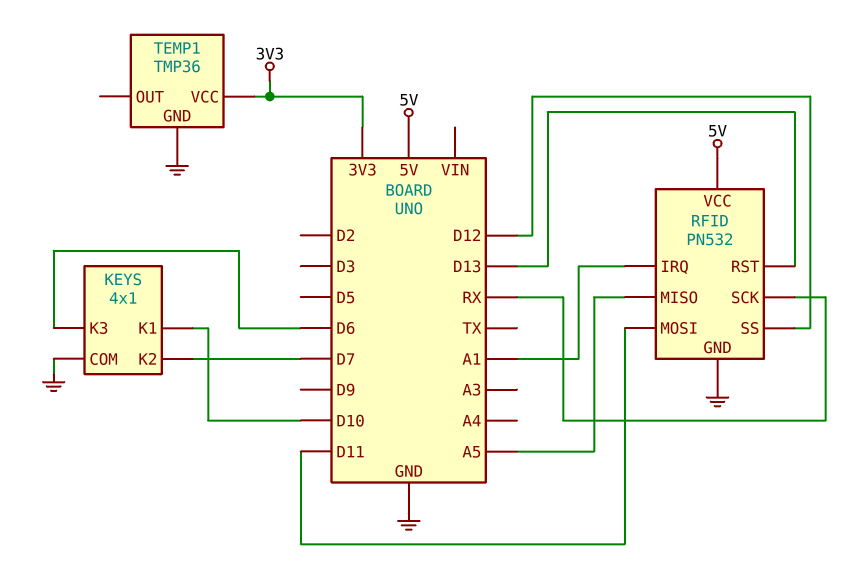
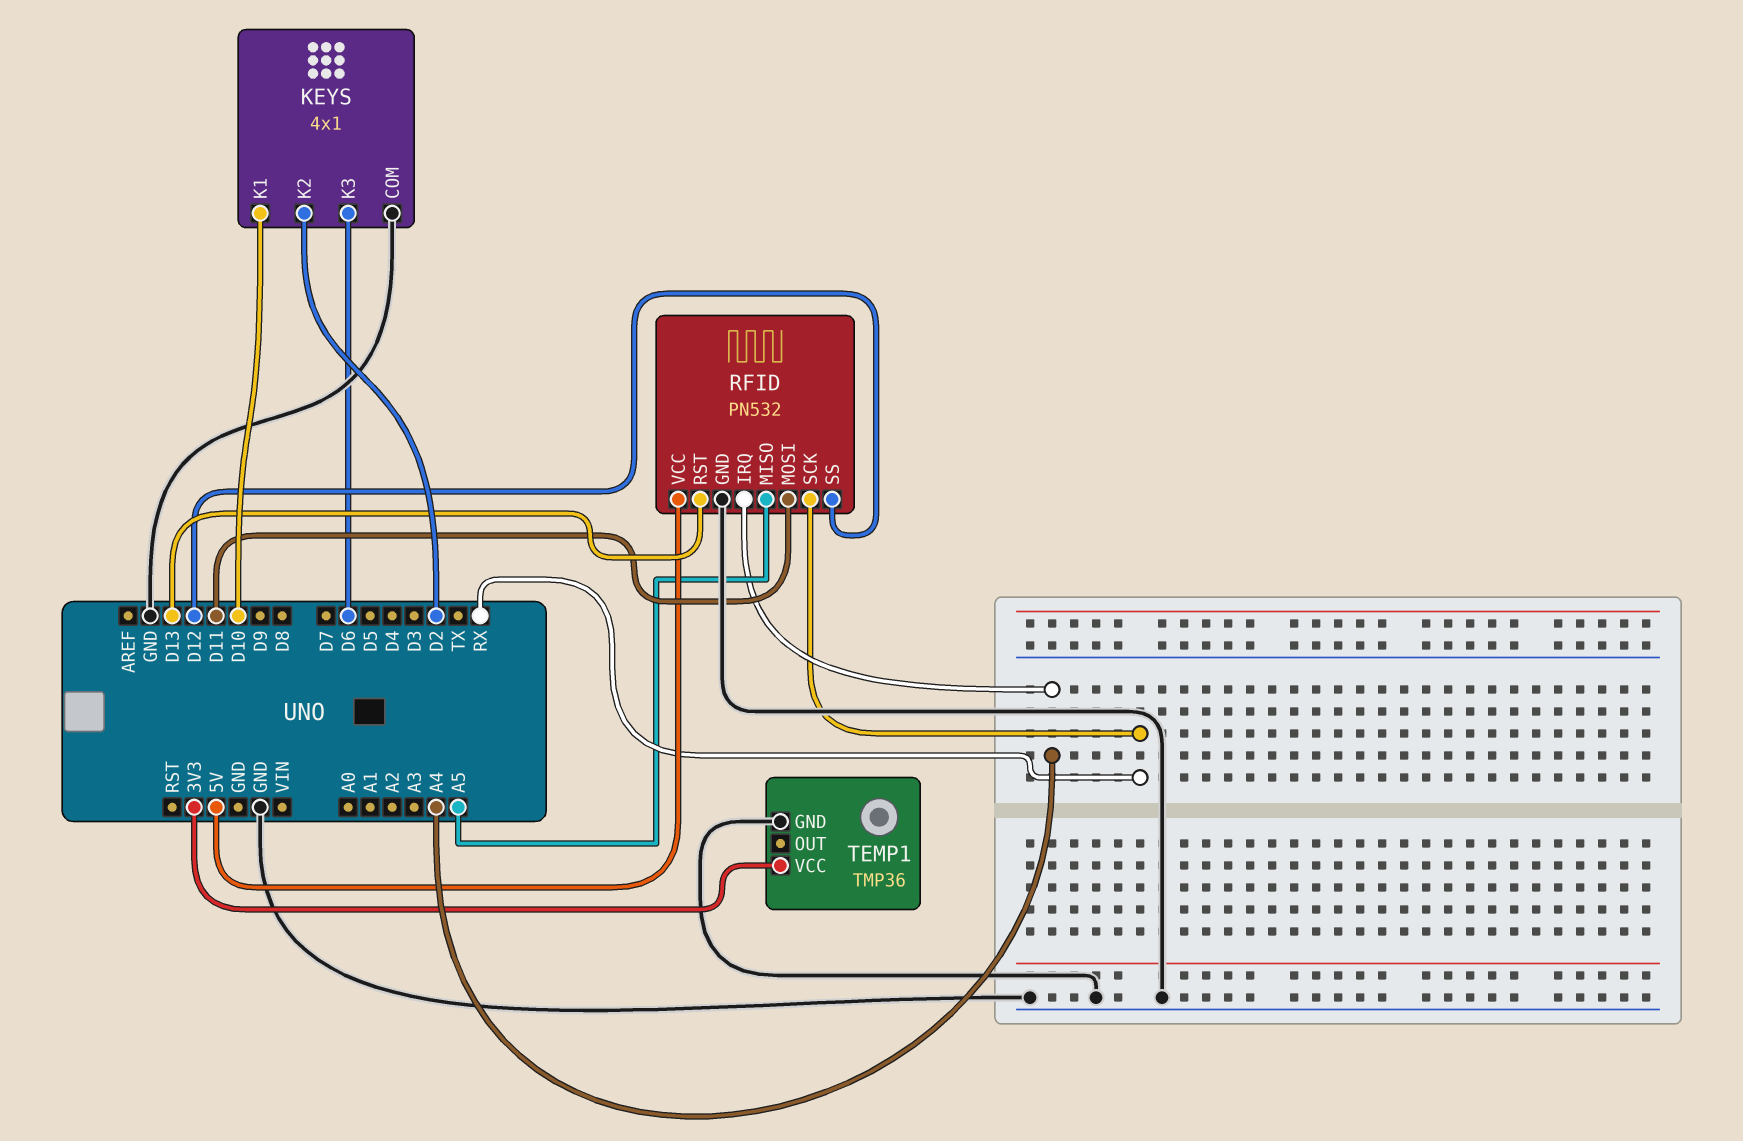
KEYS pin K2: D7 -> D2
RFID pin IRQ: A1 -> A4

